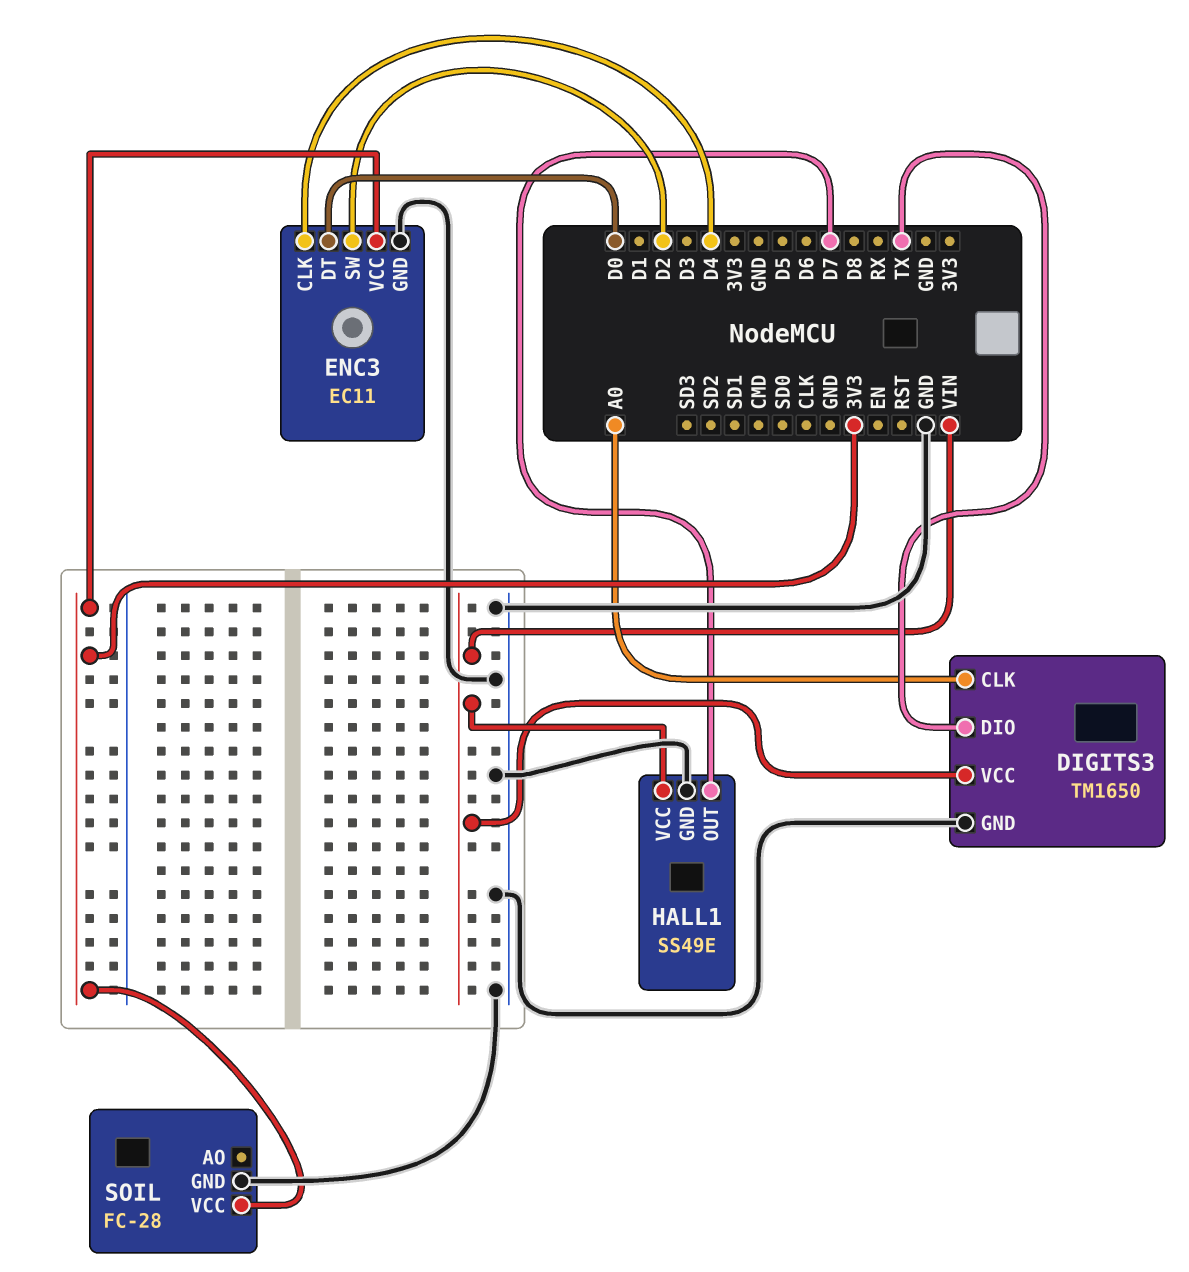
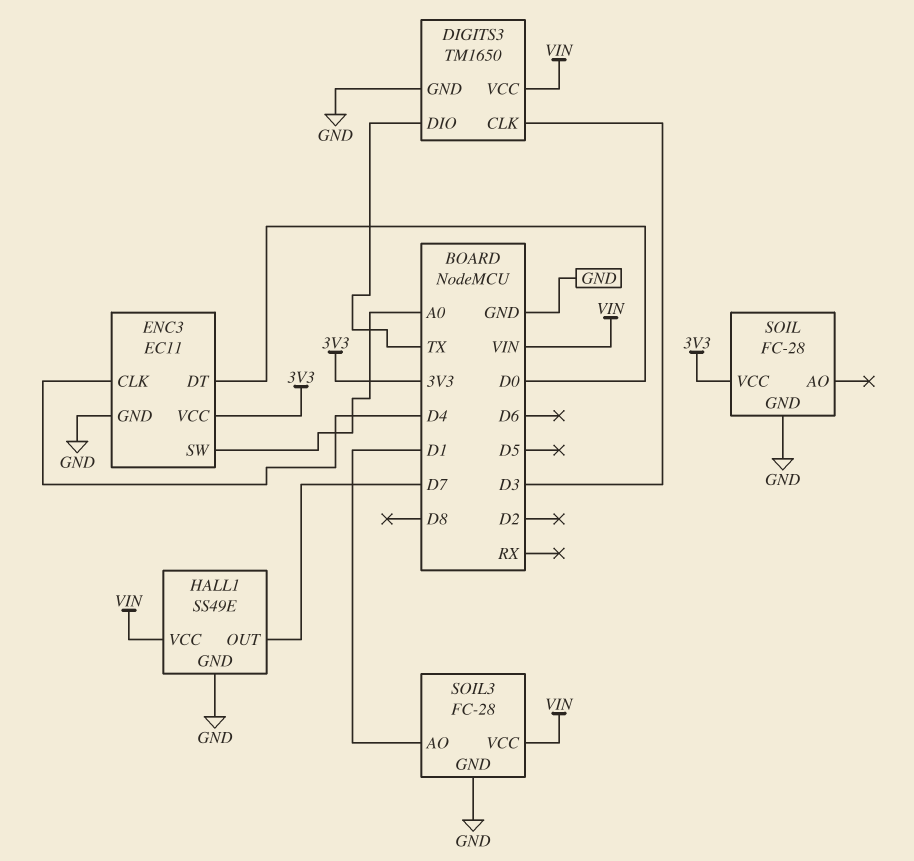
DIGITS3 pin CLK: A0 -> D3
ENC3 pin SW: D2 -> A0
SOIL3: none -> FC-28
SOIL3 pin AO: none -> D1
SOIL3 pin GND: none -> GND
SOIL3 pin VCC: none -> VIN

